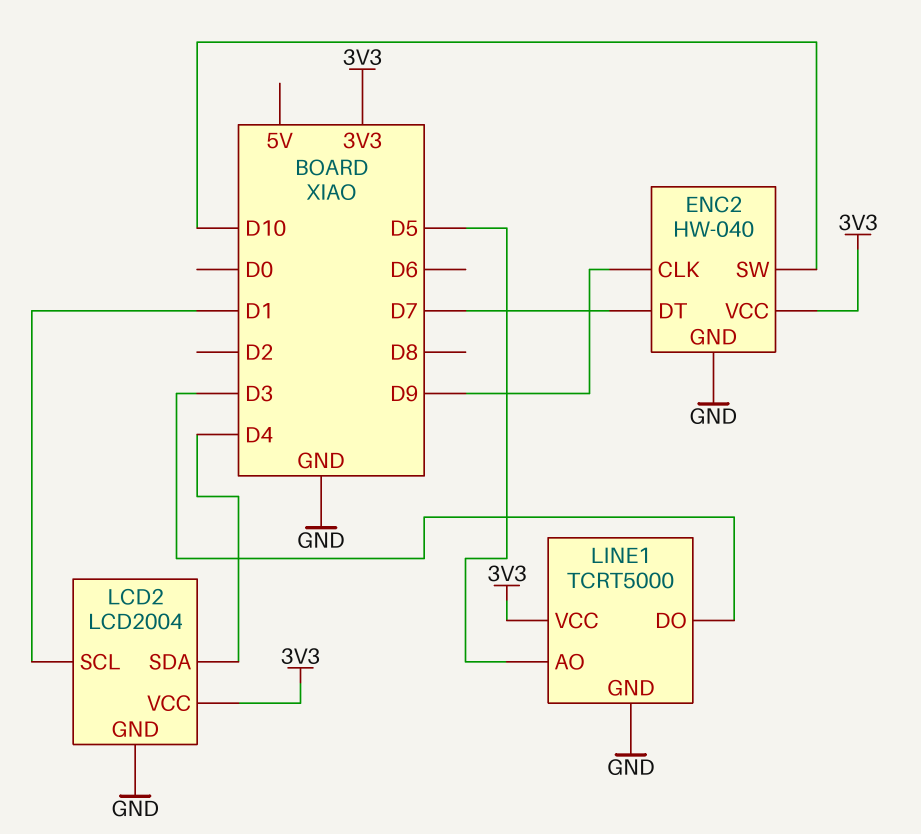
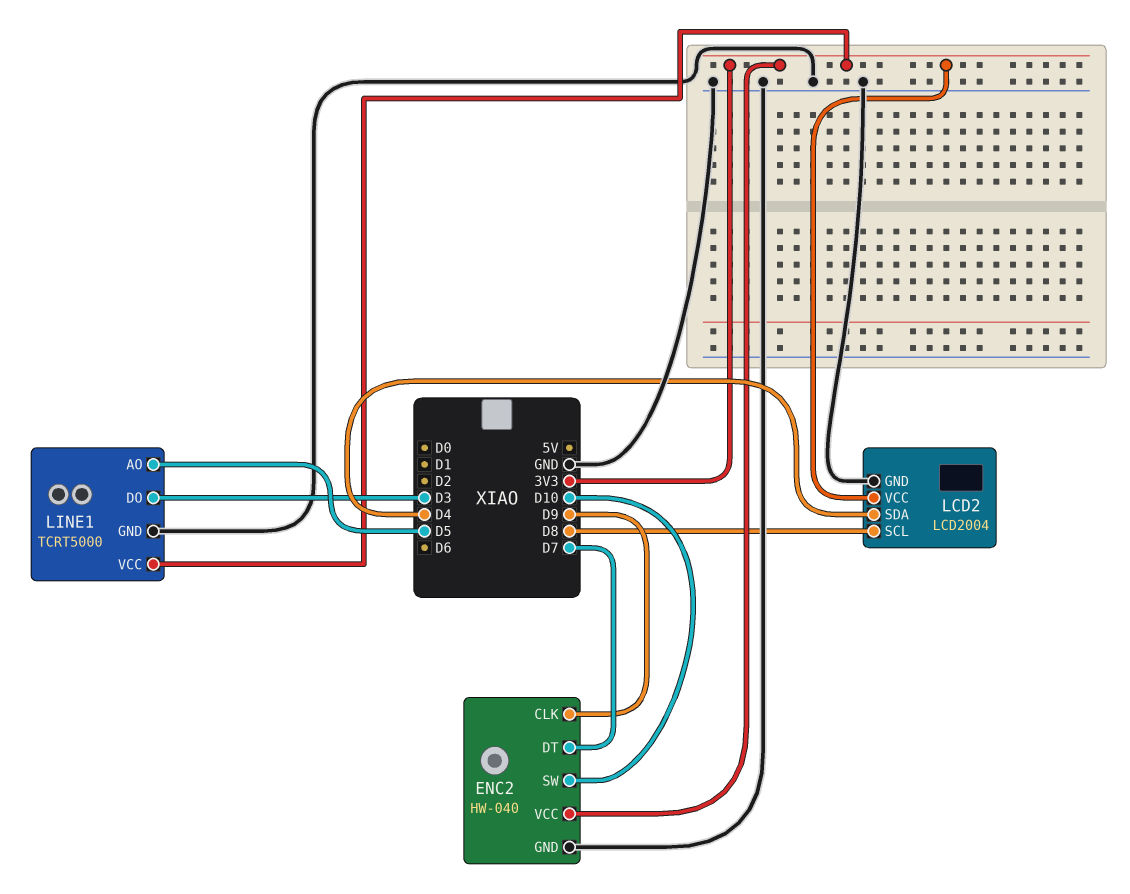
LCD2 pin SCL: D1 -> D8

